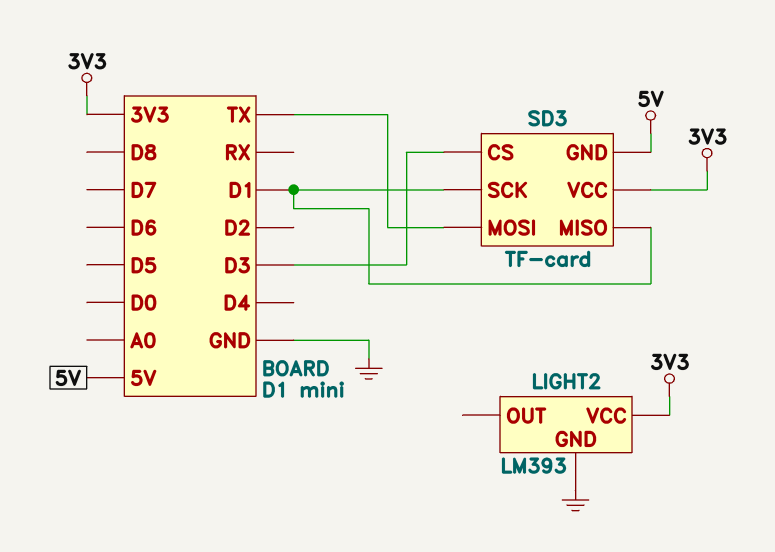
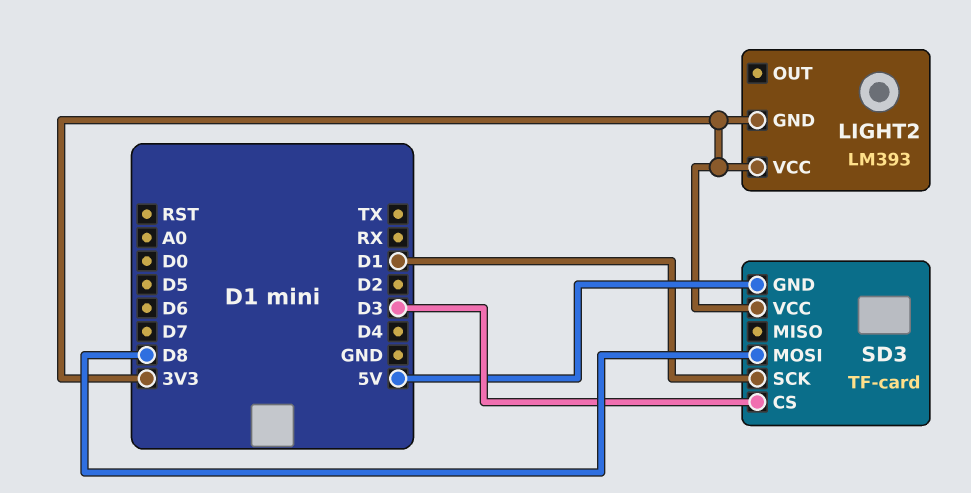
LIGHT2 pin GND: GND -> 3V3
SD3 pin MISO: D1 -> none
SD3 pin MOSI: TX -> D8

